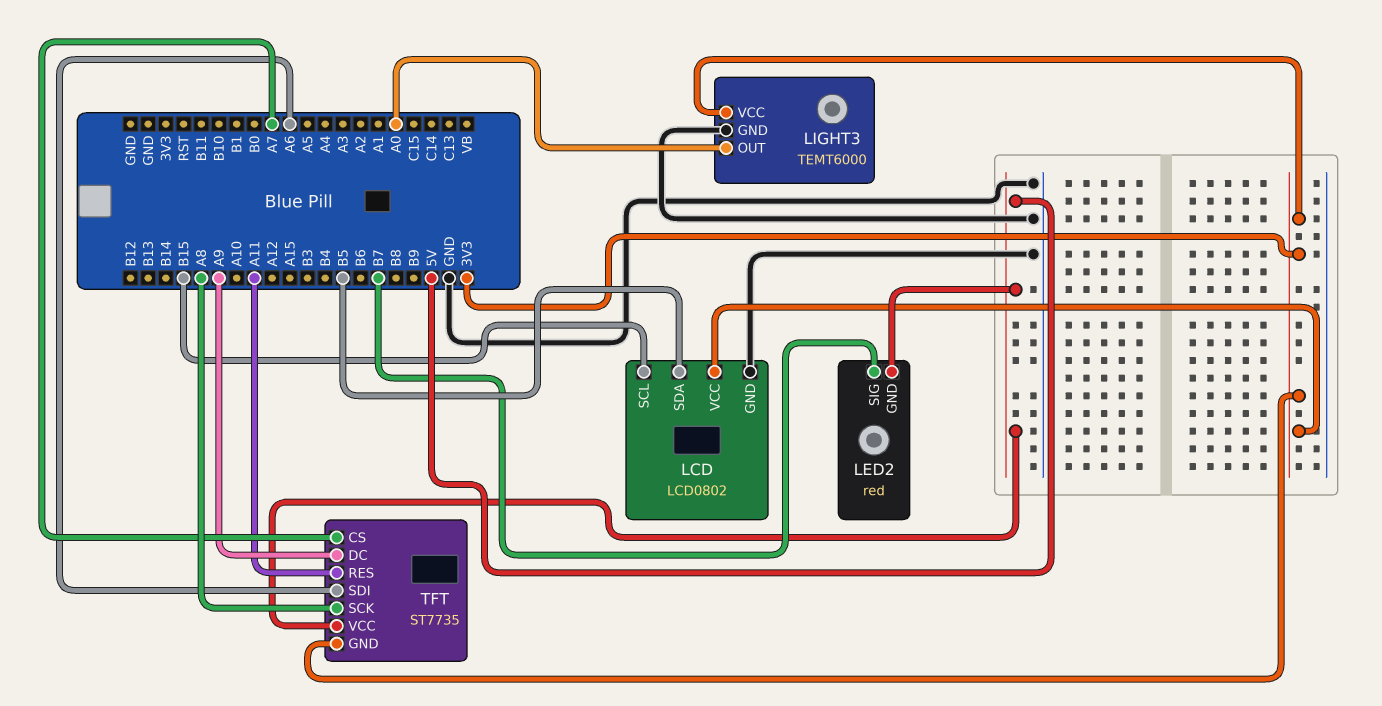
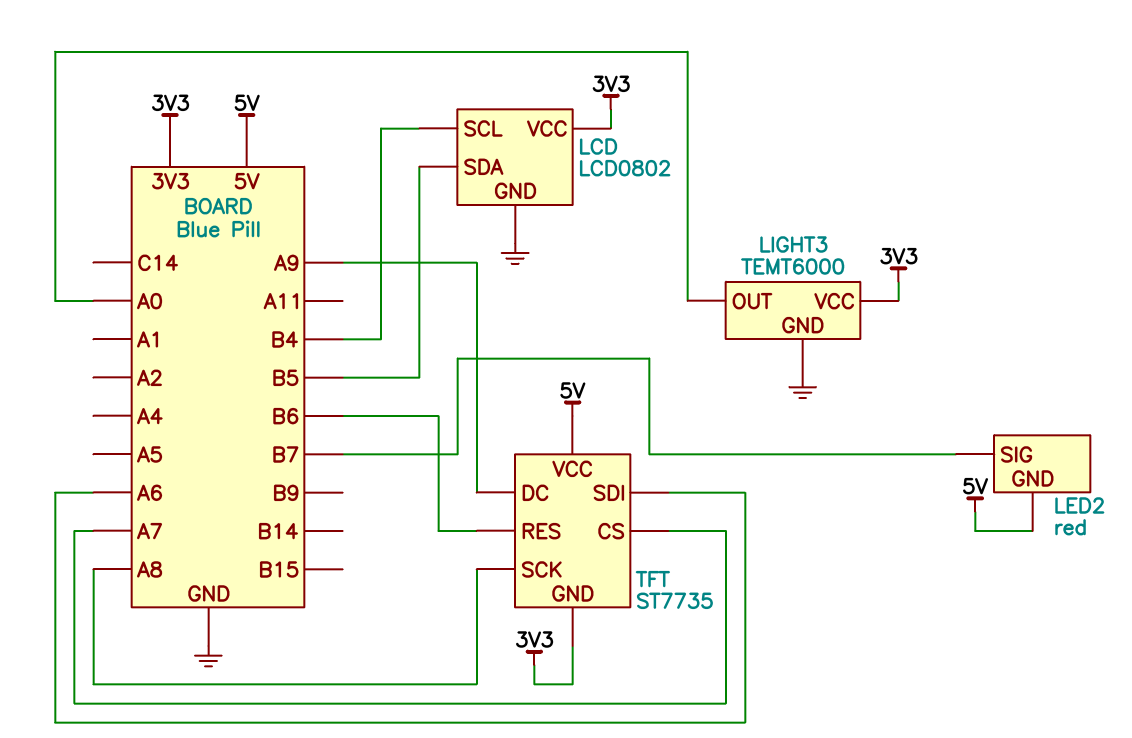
LCD pin SCL: B15 -> B4
TFT pin RES: A11 -> B6

